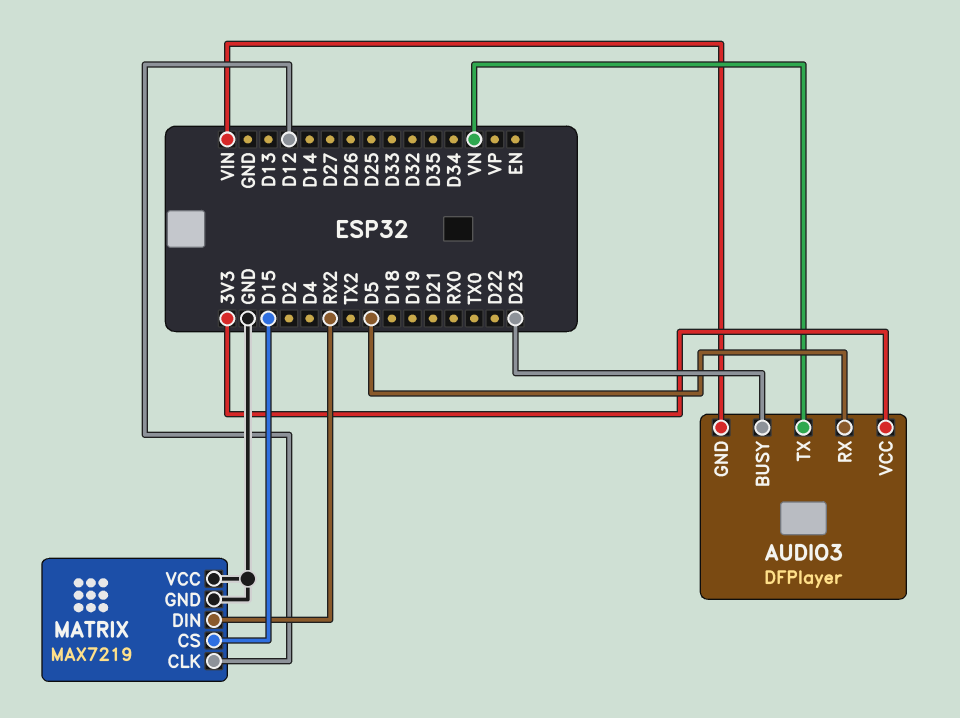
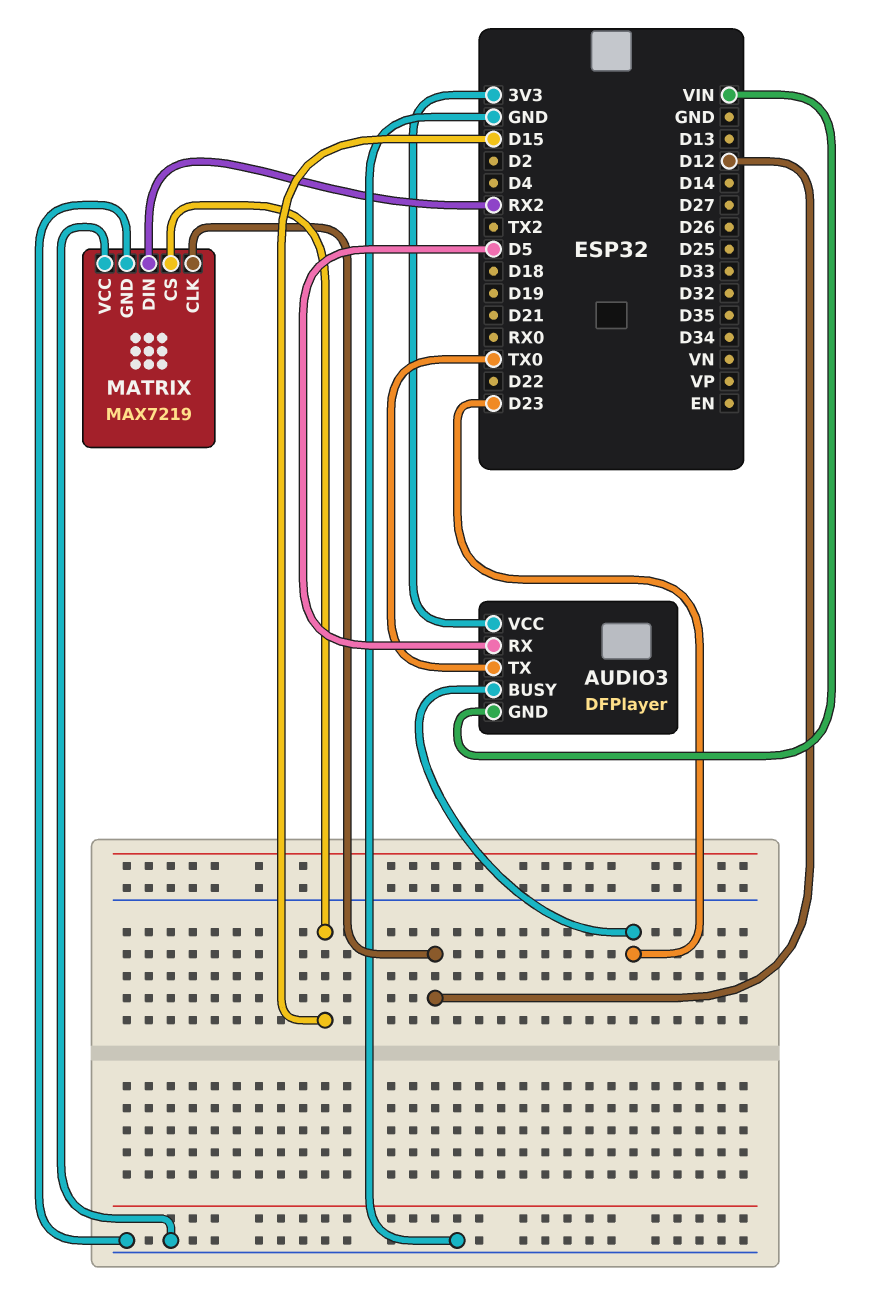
AUDIO3 pin TX: VN -> TX0

